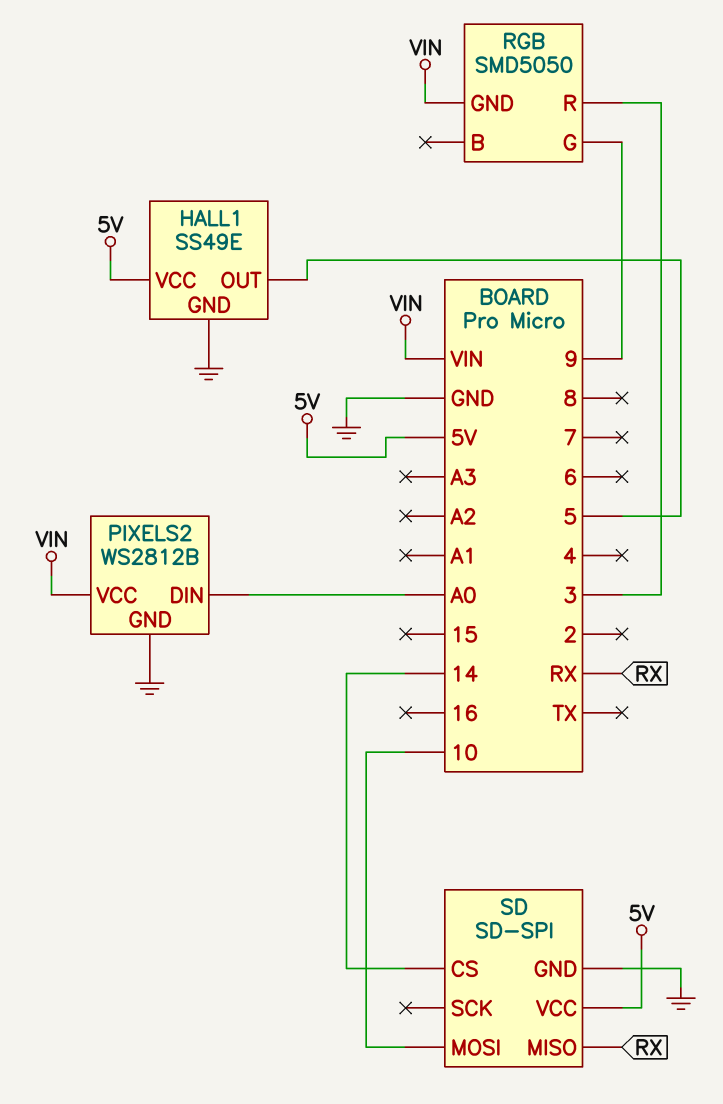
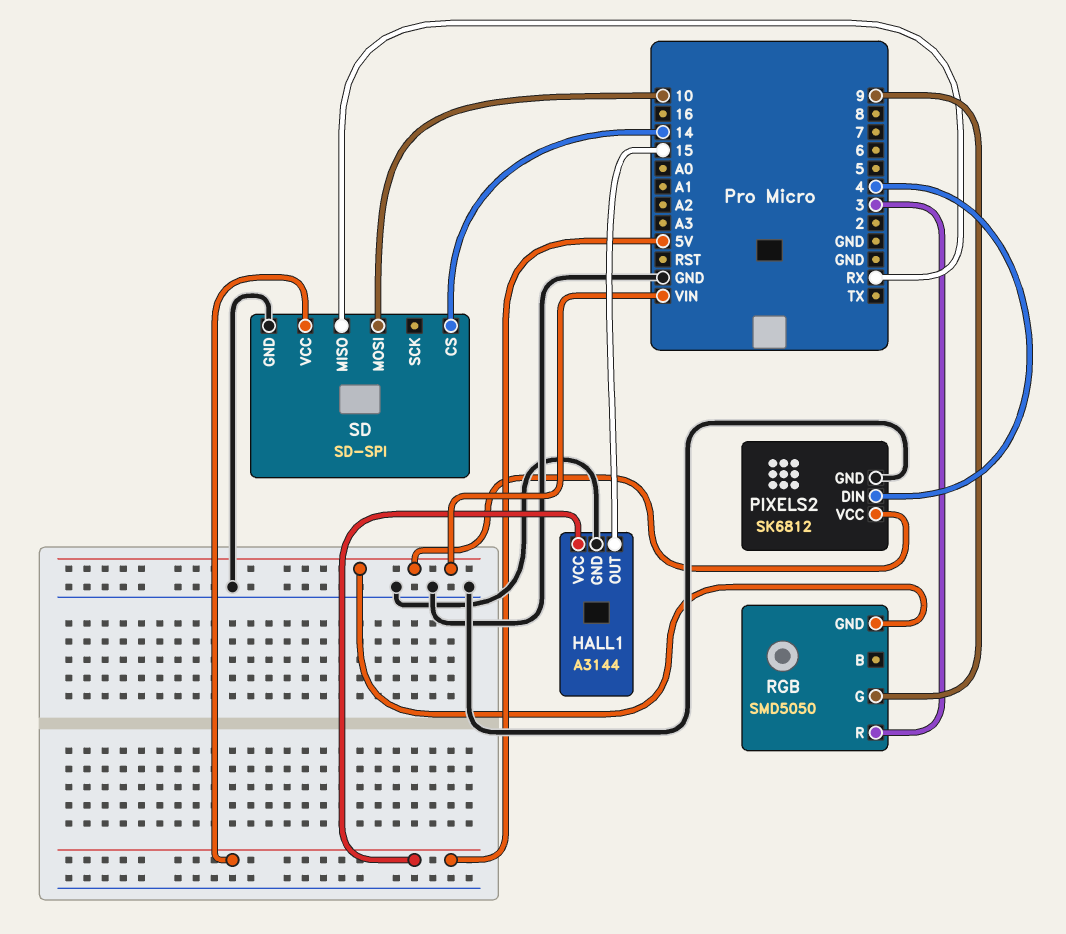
HALL1: SS49E -> A3144
HALL1 pin OUT: 5 -> 15
PIXELS2: WS2812B -> SK6812
PIXELS2 pin DIN: A0 -> 4

